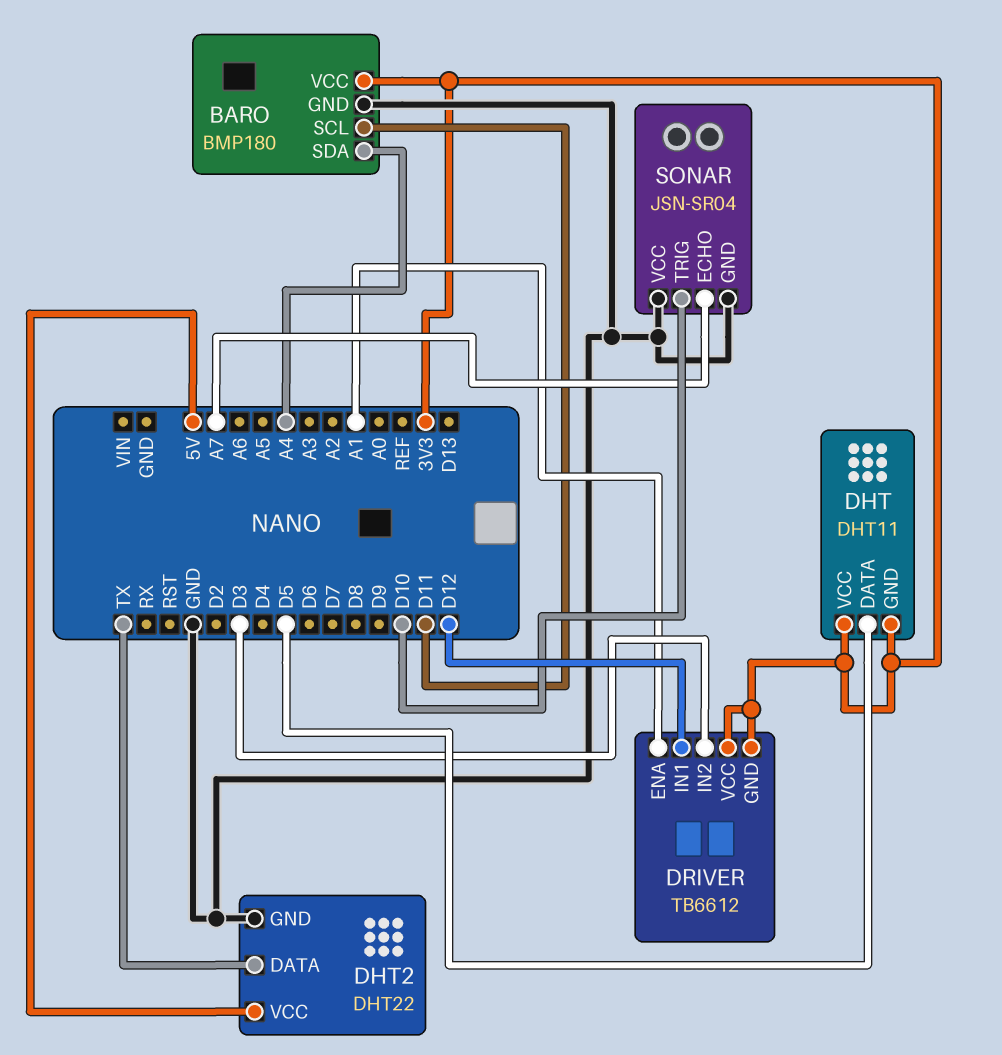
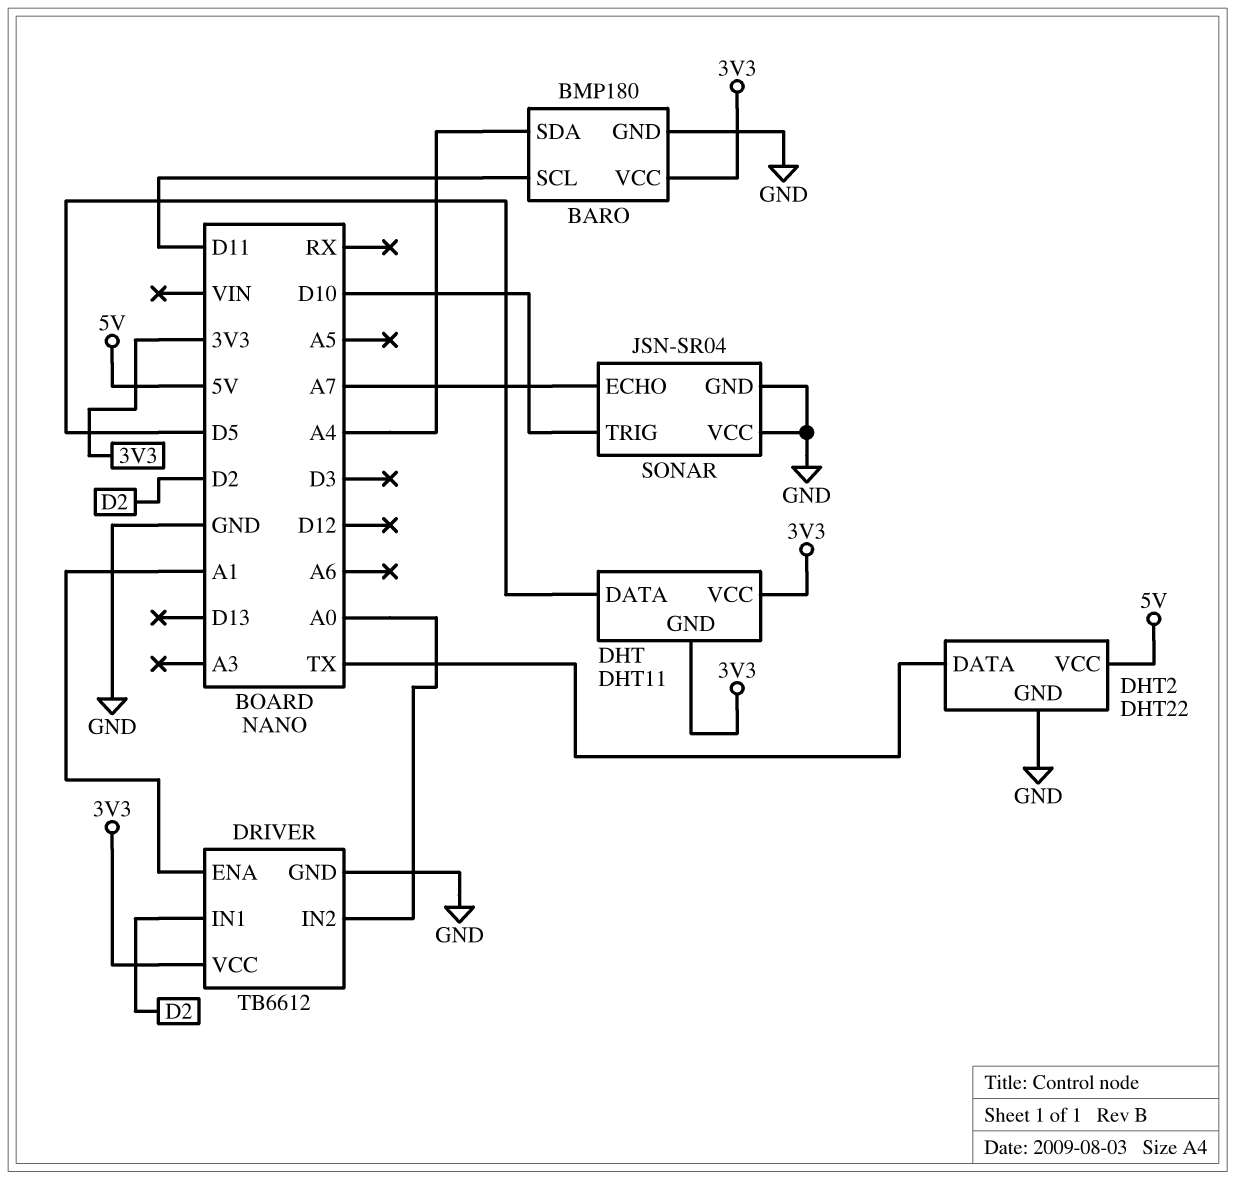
DRIVER pin GND: 3V3 -> GND
DRIVER pin IN1: D12 -> D2
DRIVER pin IN2: D3 -> A0

